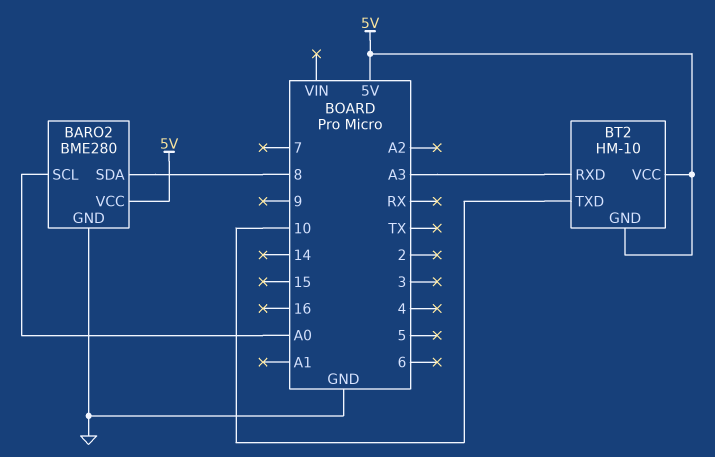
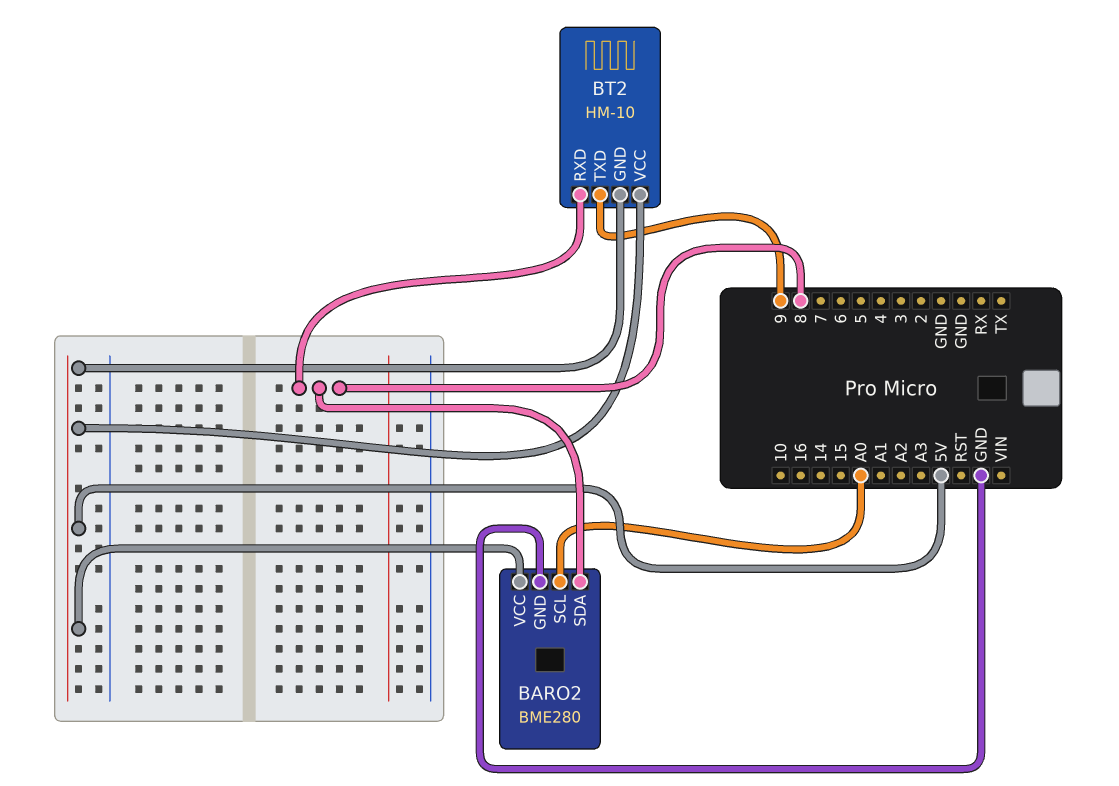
BT2 pin RXD: A3 -> 8
BT2 pin TXD: 10 -> 9

